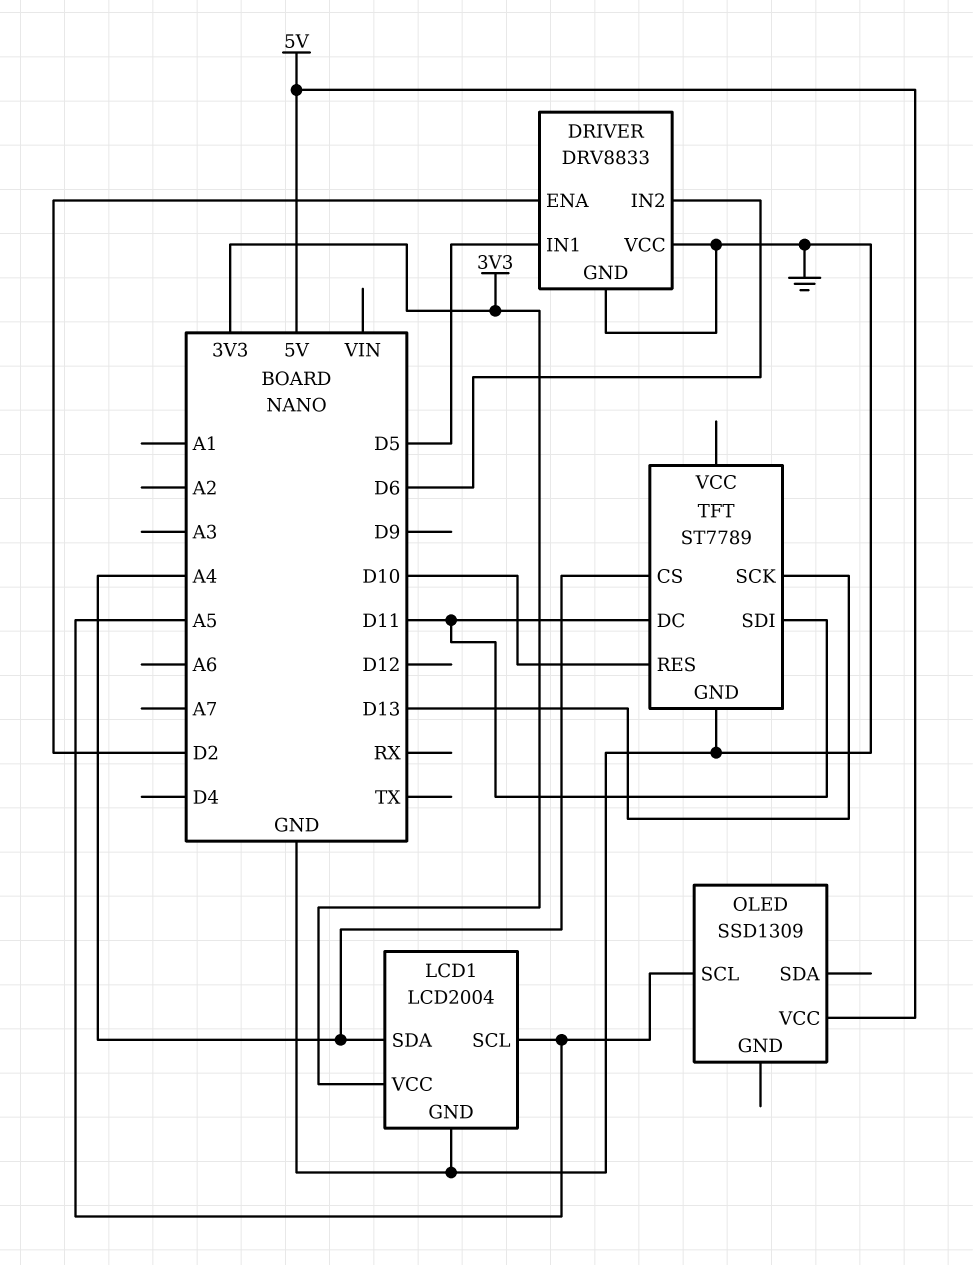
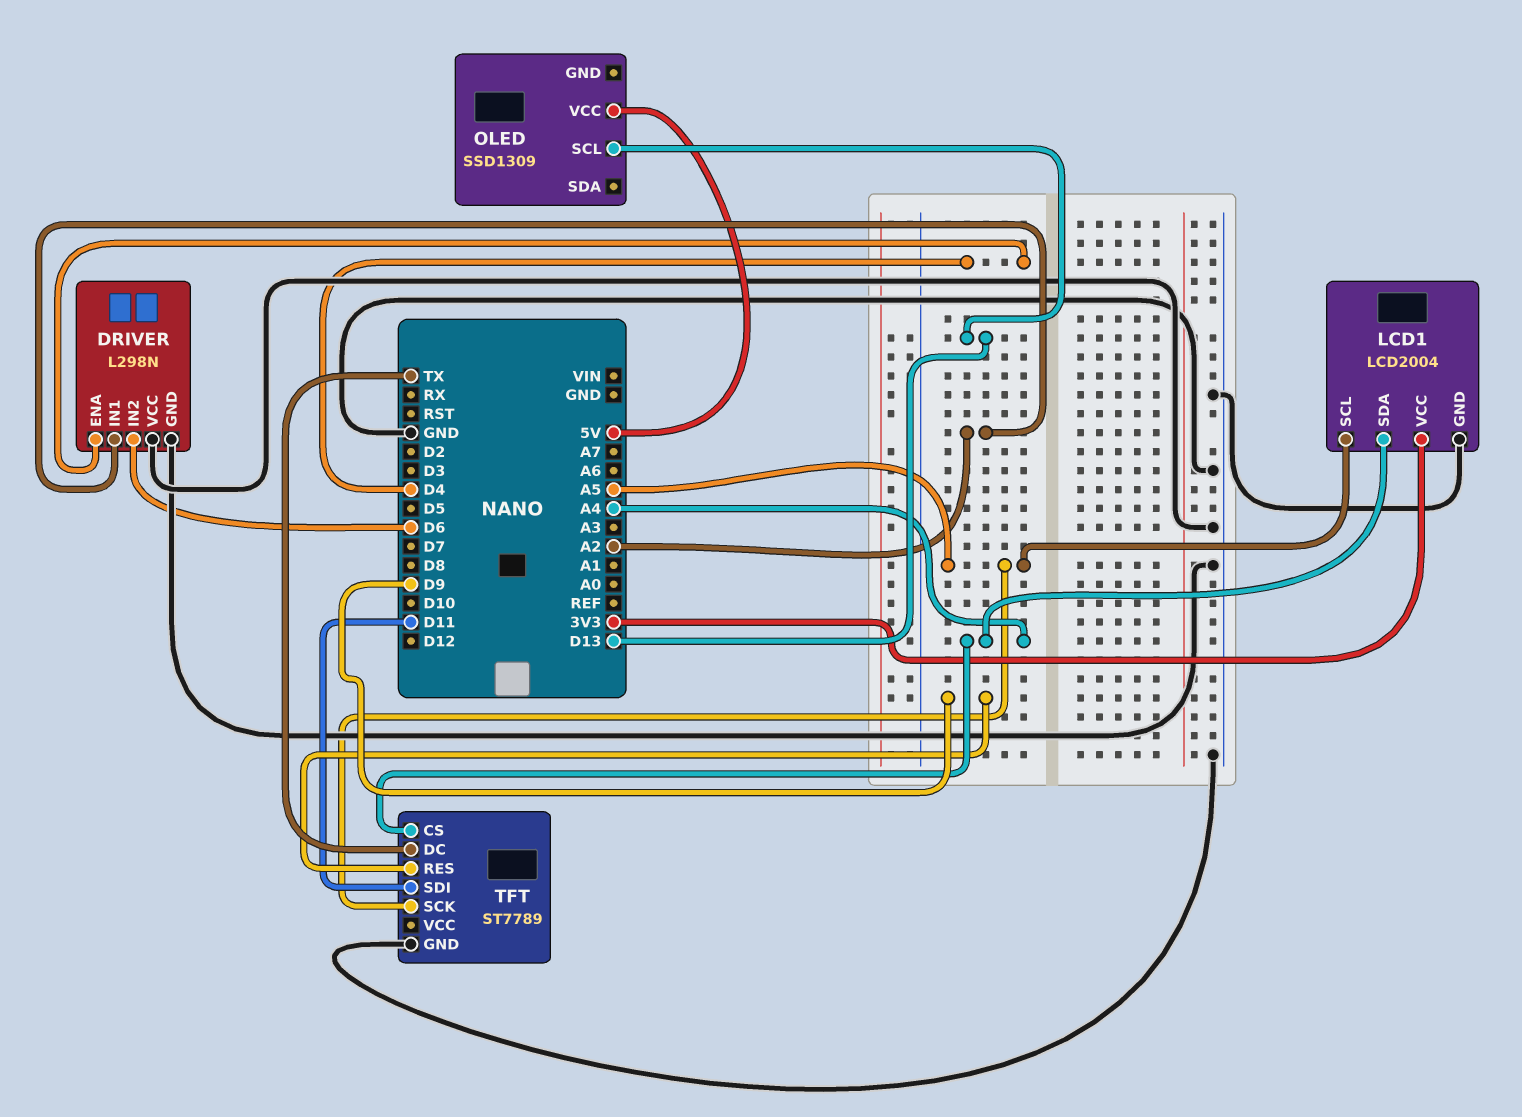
DRIVER: DRV8833 -> L298N
DRIVER pin ENA: D2 -> D4
DRIVER pin IN1: D5 -> A2
OLED pin SCL: A5 -> D13
TFT pin DC: D11 -> TX
TFT pin RES: D10 -> D9
TFT pin SCK: D13 -> A5

